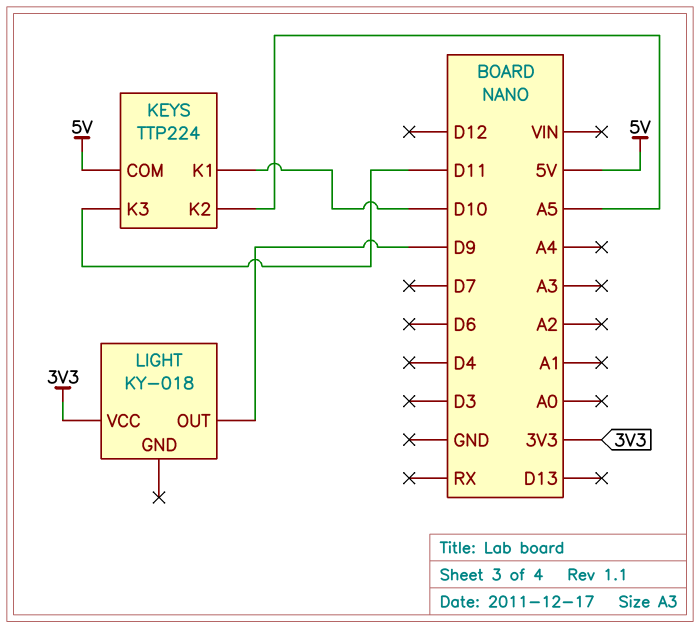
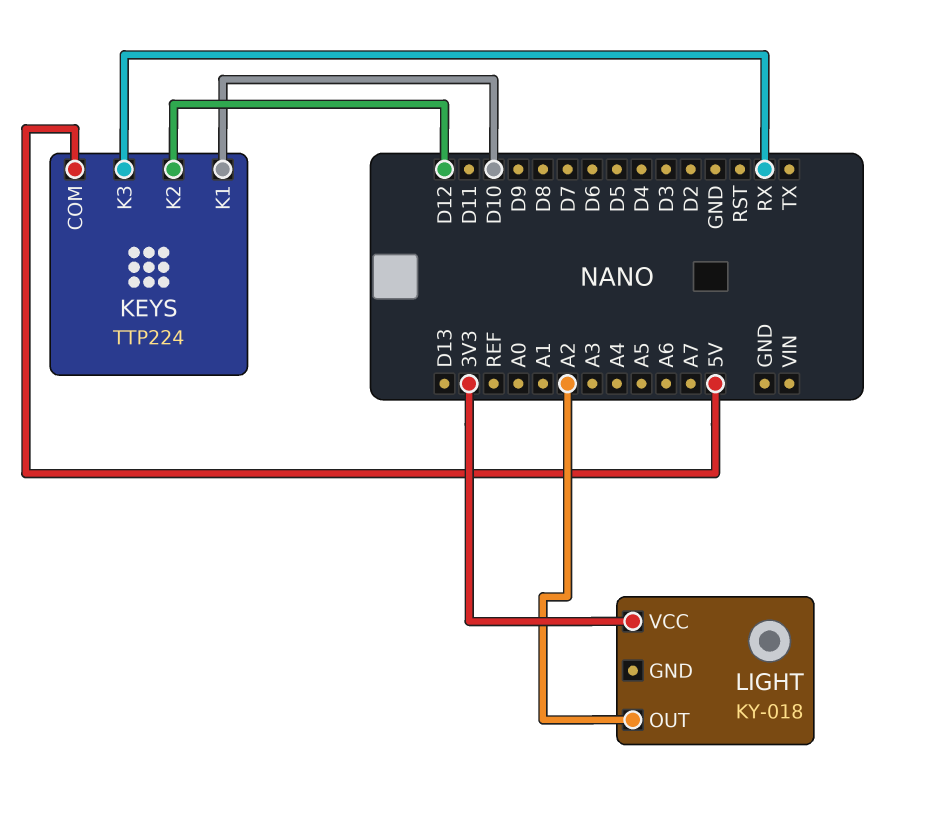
KEYS pin K2: A5 -> D12
KEYS pin K3: D11 -> RX
LIGHT pin OUT: D9 -> A2

